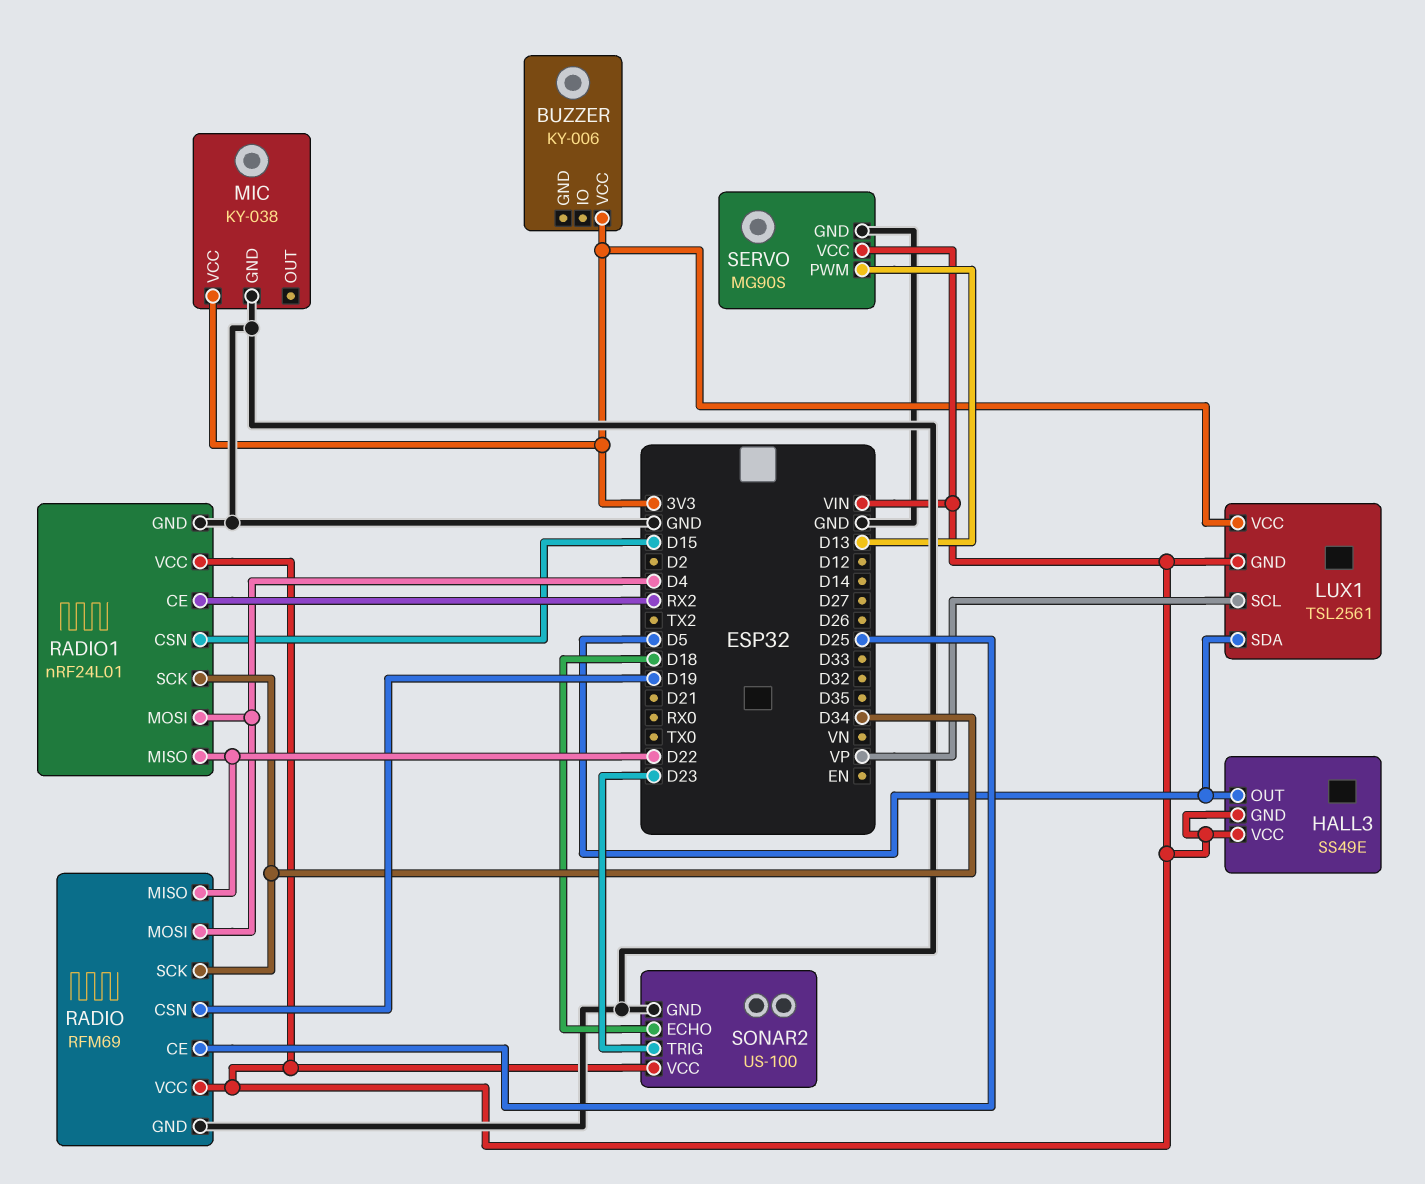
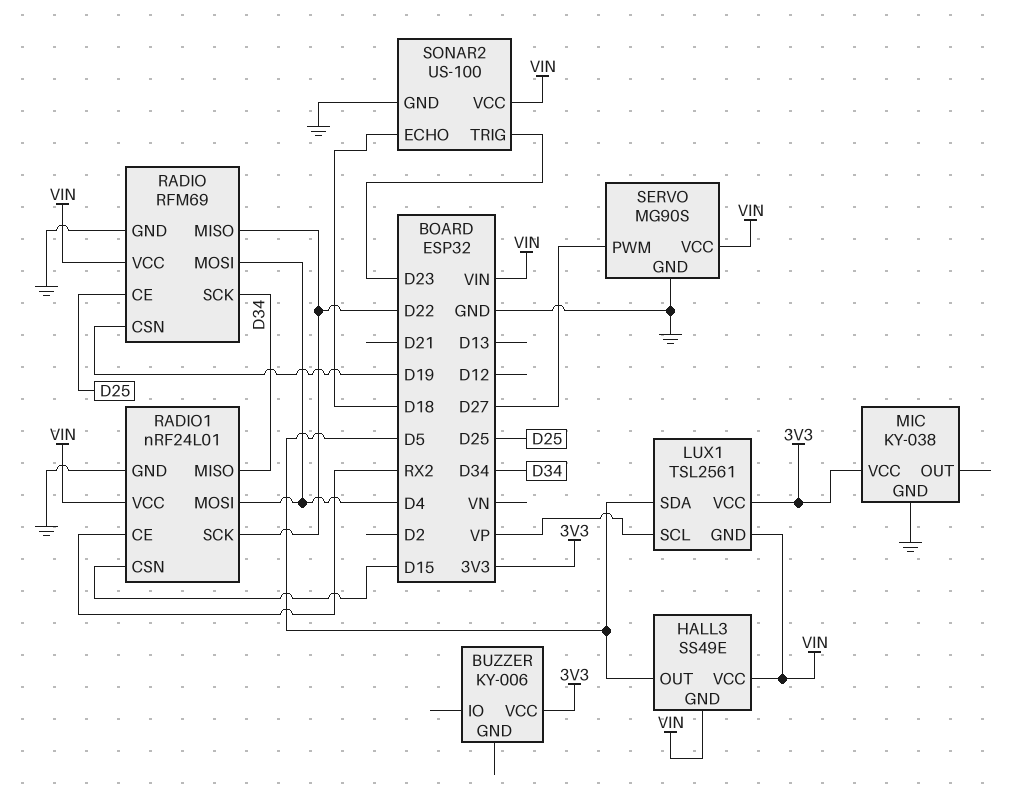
RADIO1 pin MISO: D22 -> D34
RADIO1 pin SCK: D34 -> D22
SERVO pin PWM: D13 -> D27

